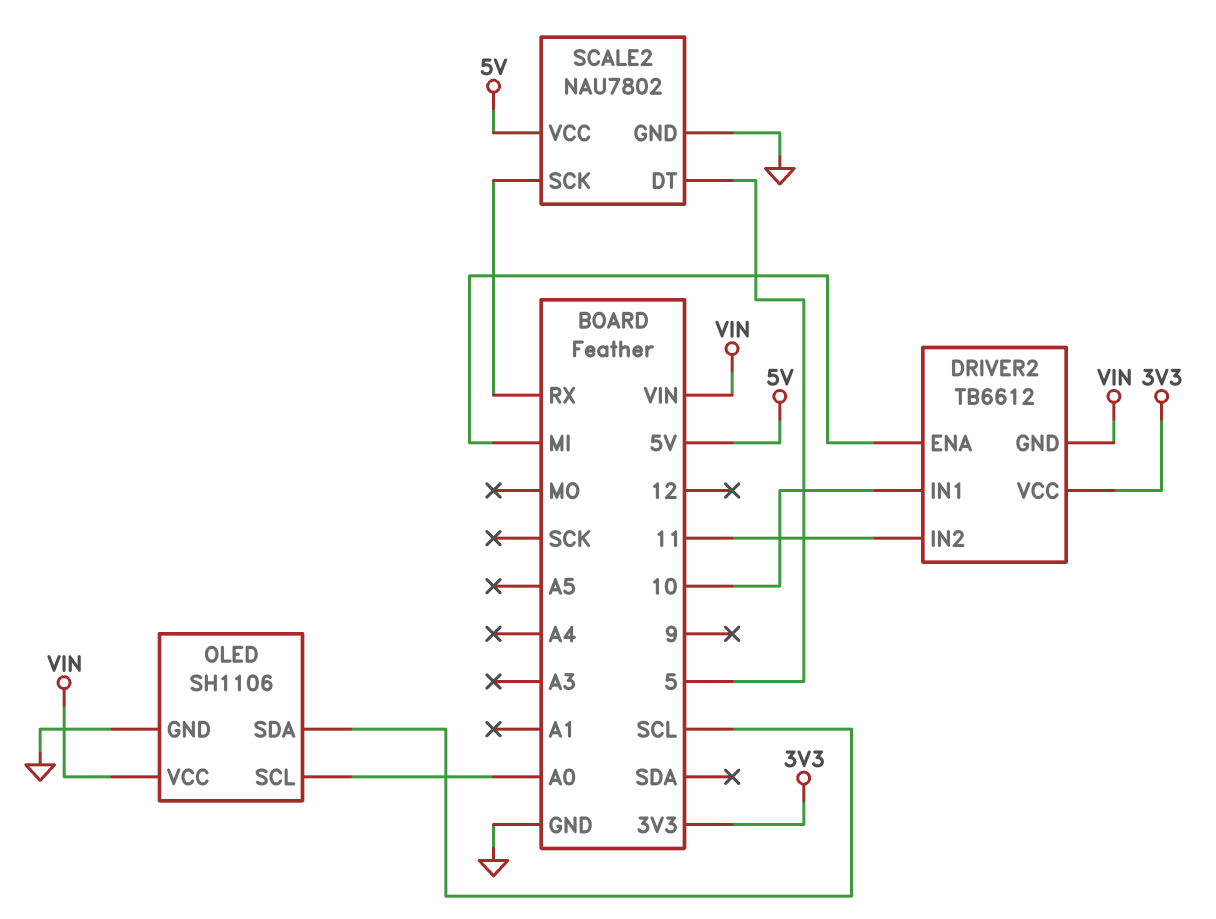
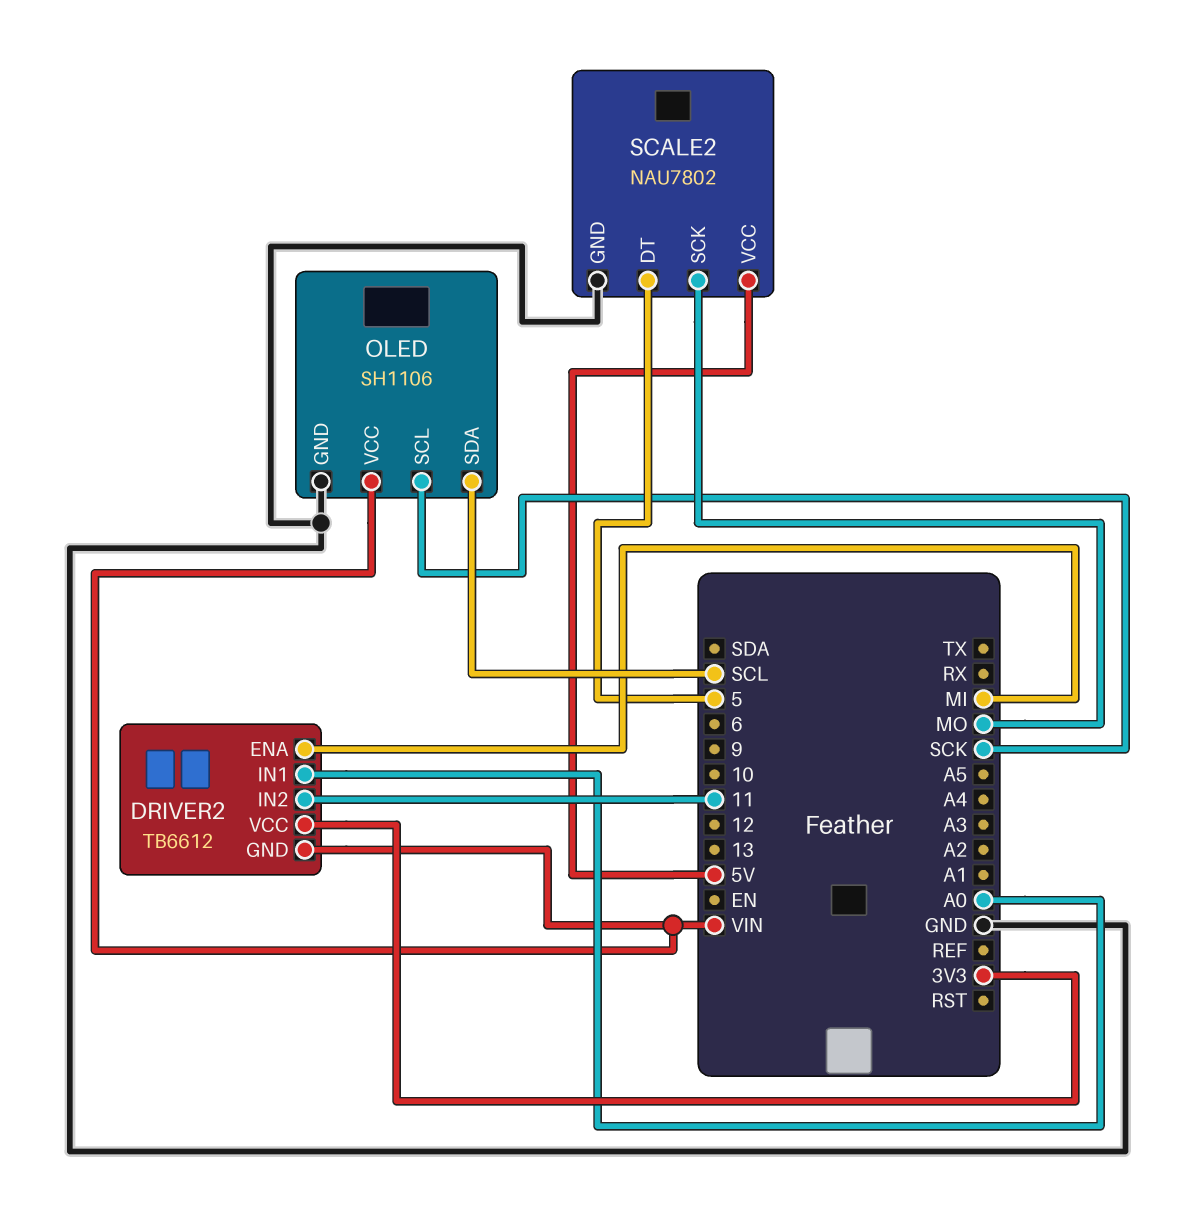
DRIVER2 pin IN1: 10 -> A0
OLED pin SCL: A0 -> SCK
SCALE2 pin SCK: RX -> MO

